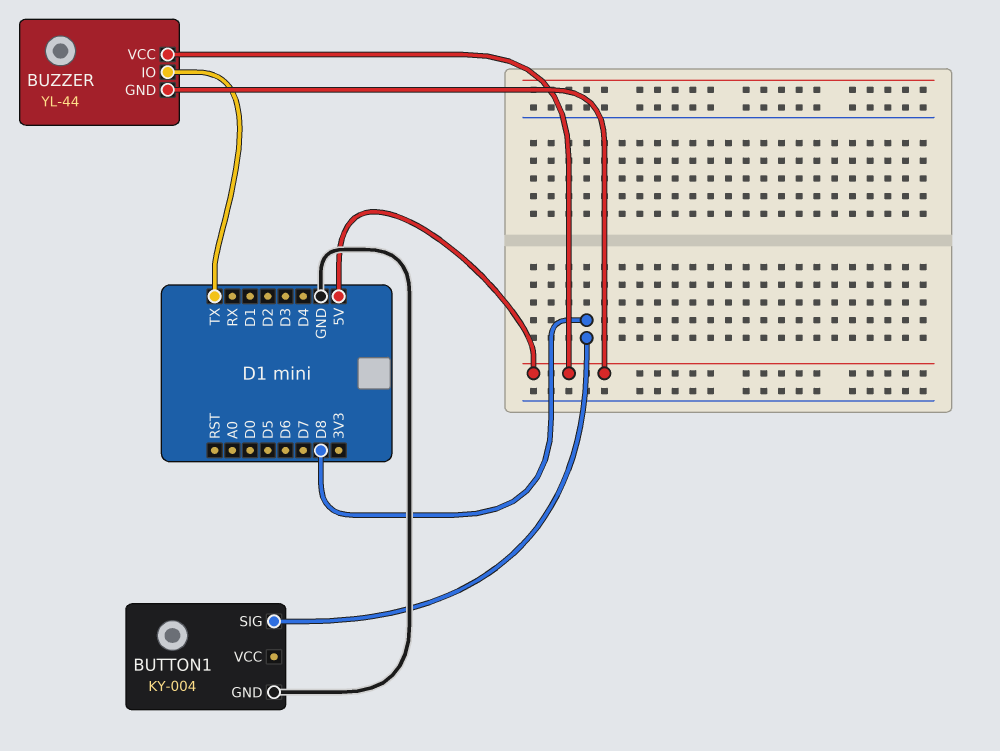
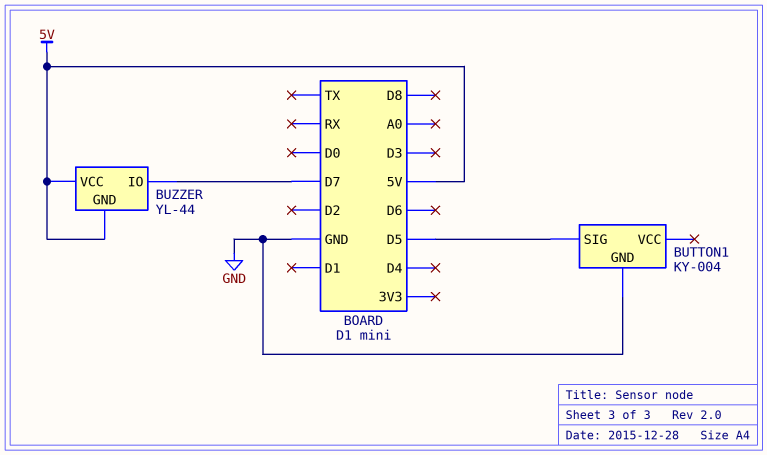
BUTTON1 pin SIG: D8 -> D5
BUZZER pin IO: TX -> D7

